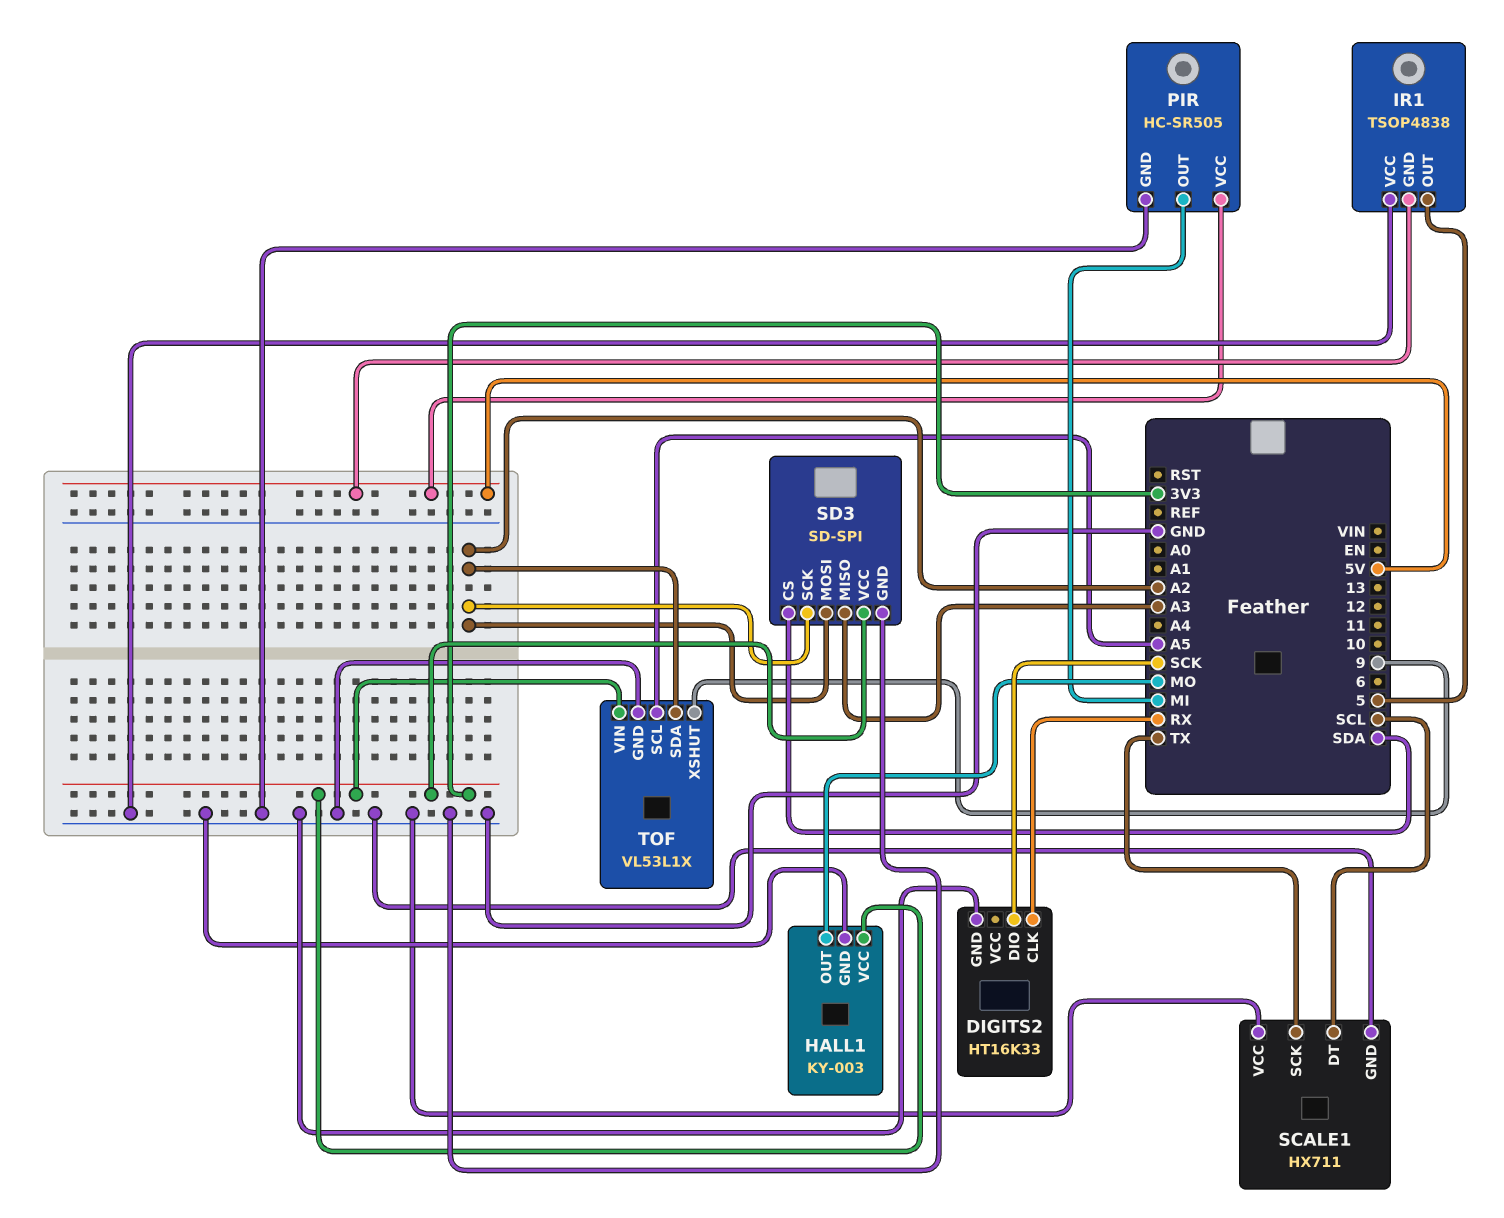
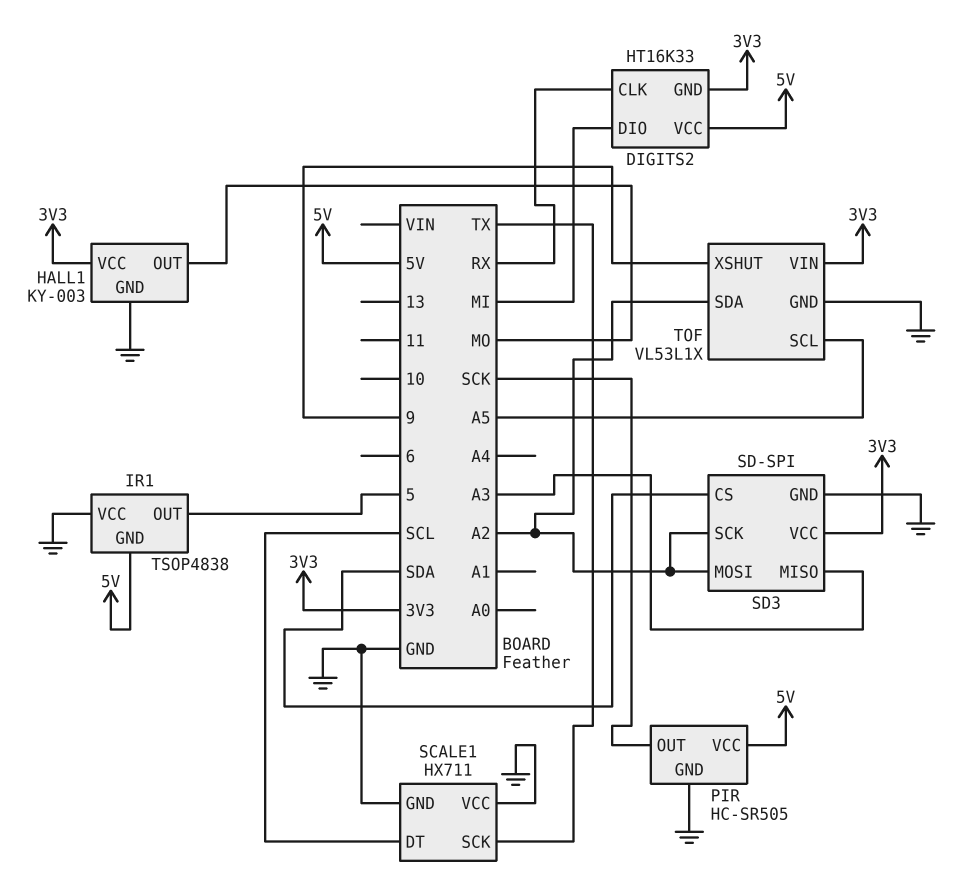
DIGITS2 pin DIO: SCK -> MI
DIGITS2 pin GND: GND -> 3V3
DIGITS2 pin VCC: none -> 5V
PIR pin OUT: MI -> SCK

